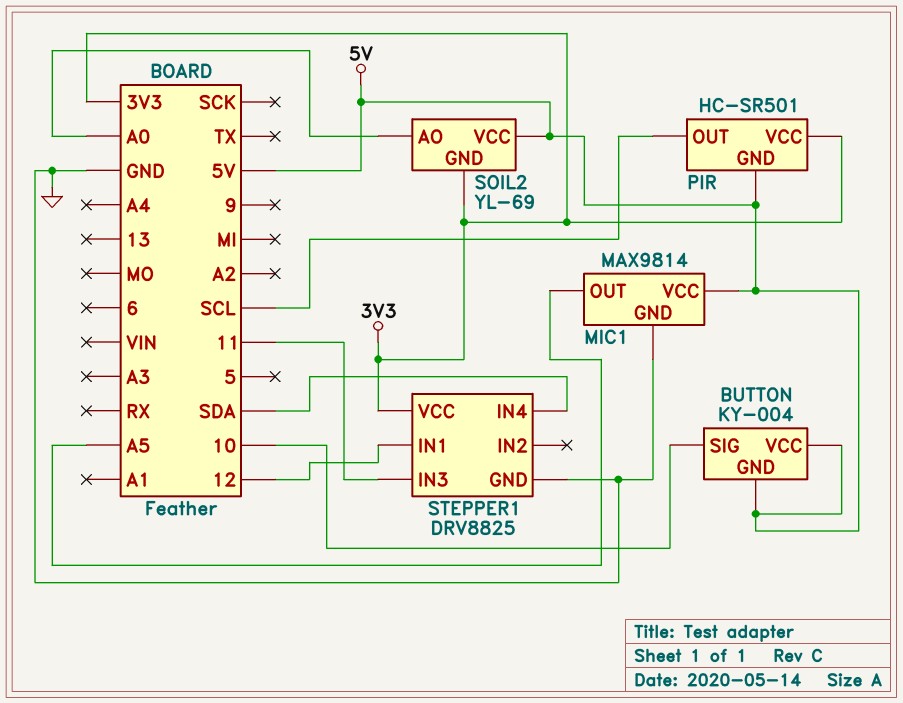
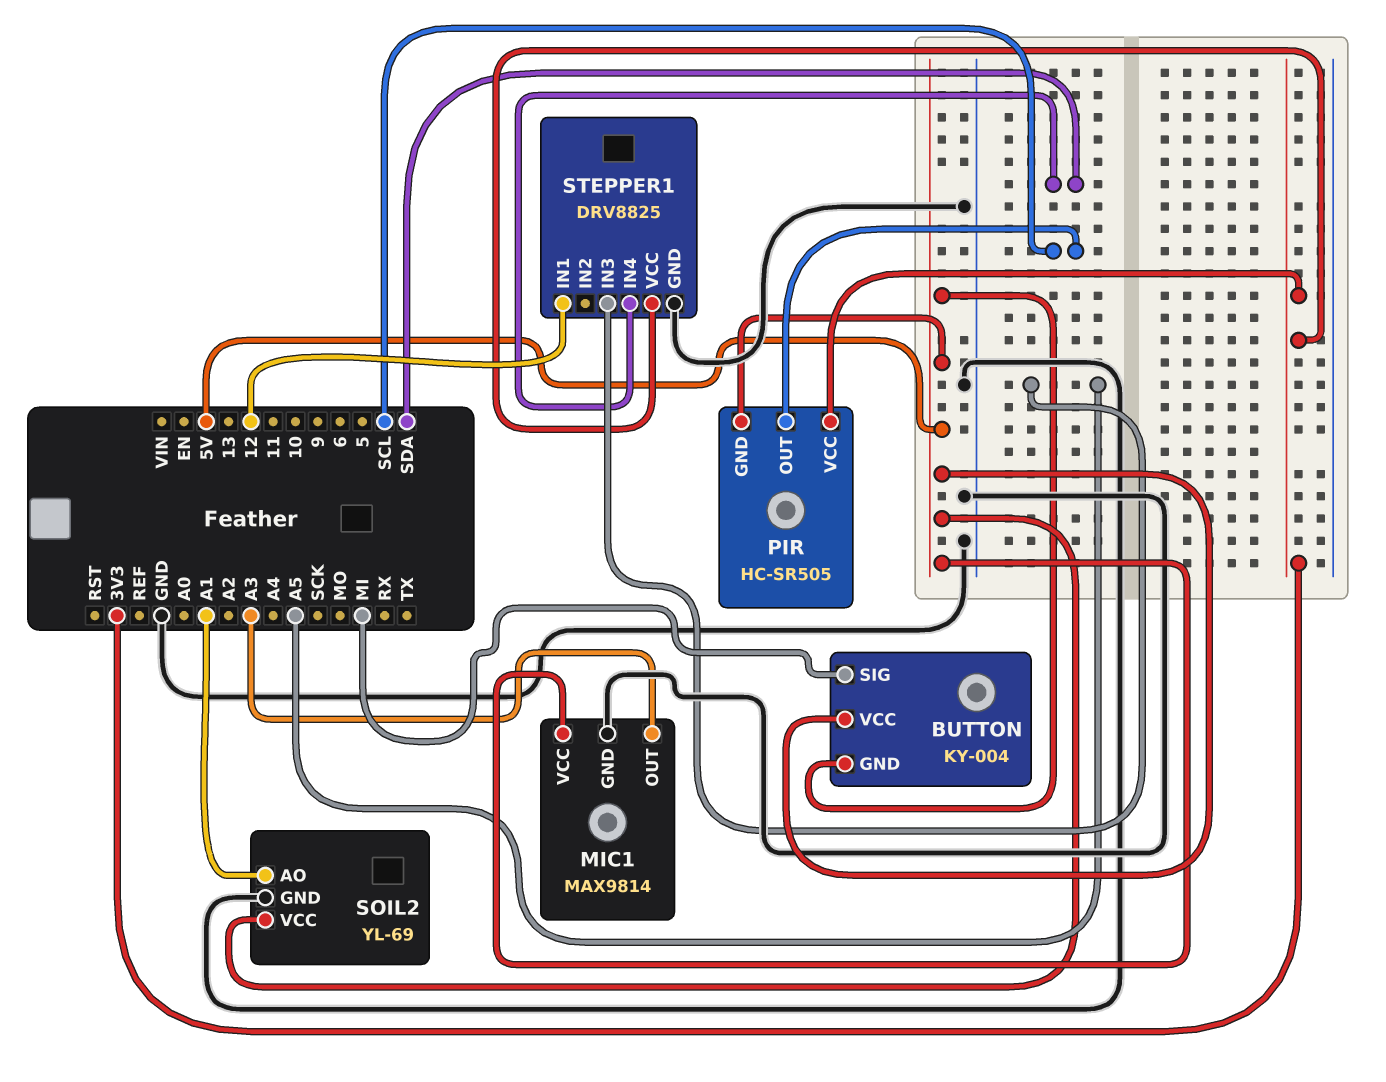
BUTTON pin SIG: 10 -> MI
MIC1 pin OUT: A5 -> A3
PIR: HC-SR501 -> HC-SR505
SOIL2 pin AO: A0 -> A1
SOIL2 pin GND: 3V3 -> GND
STEPPER1 pin IN3: 11 -> A5

